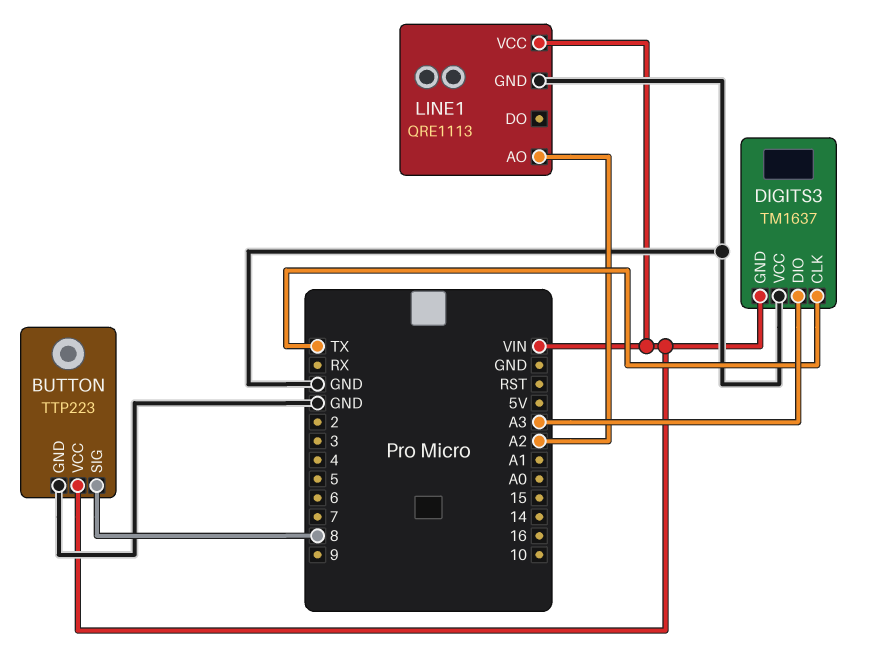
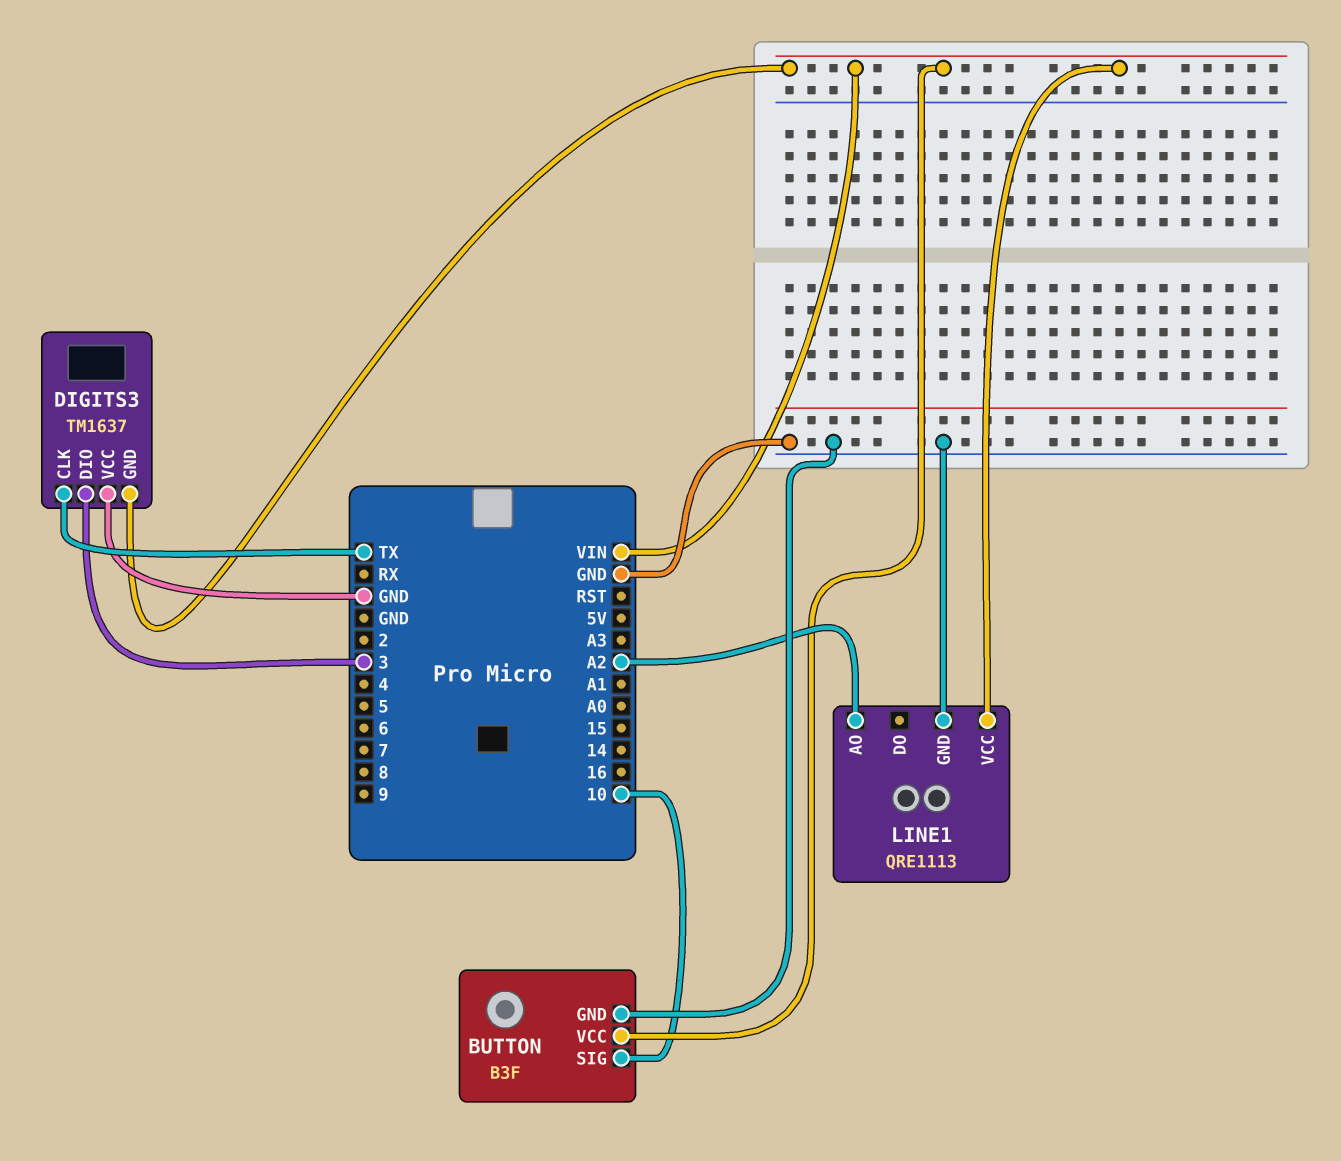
BUTTON: TTP223 -> B3F
BUTTON pin SIG: 8 -> 10
DIGITS3 pin DIO: A3 -> 3

